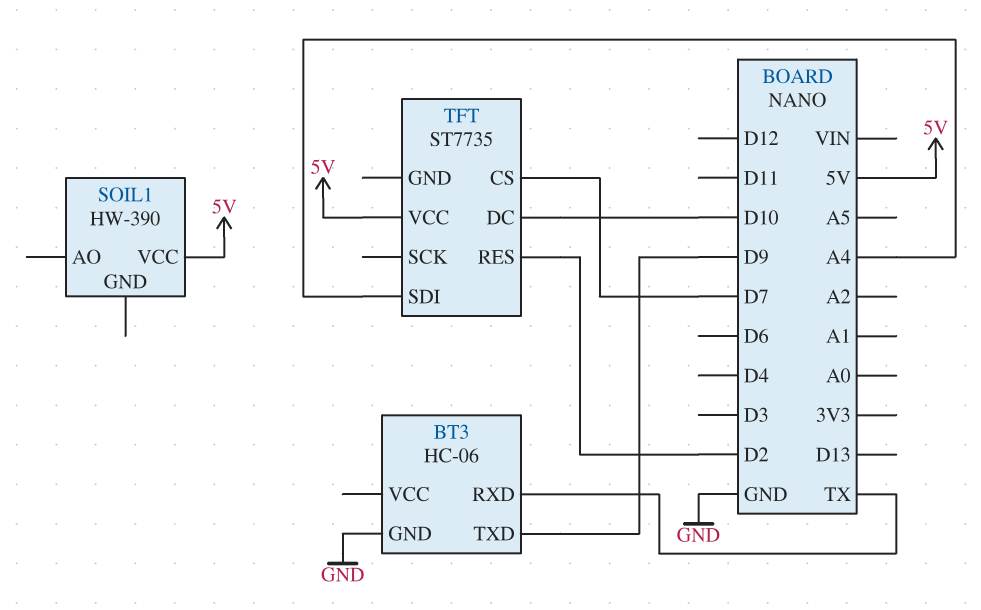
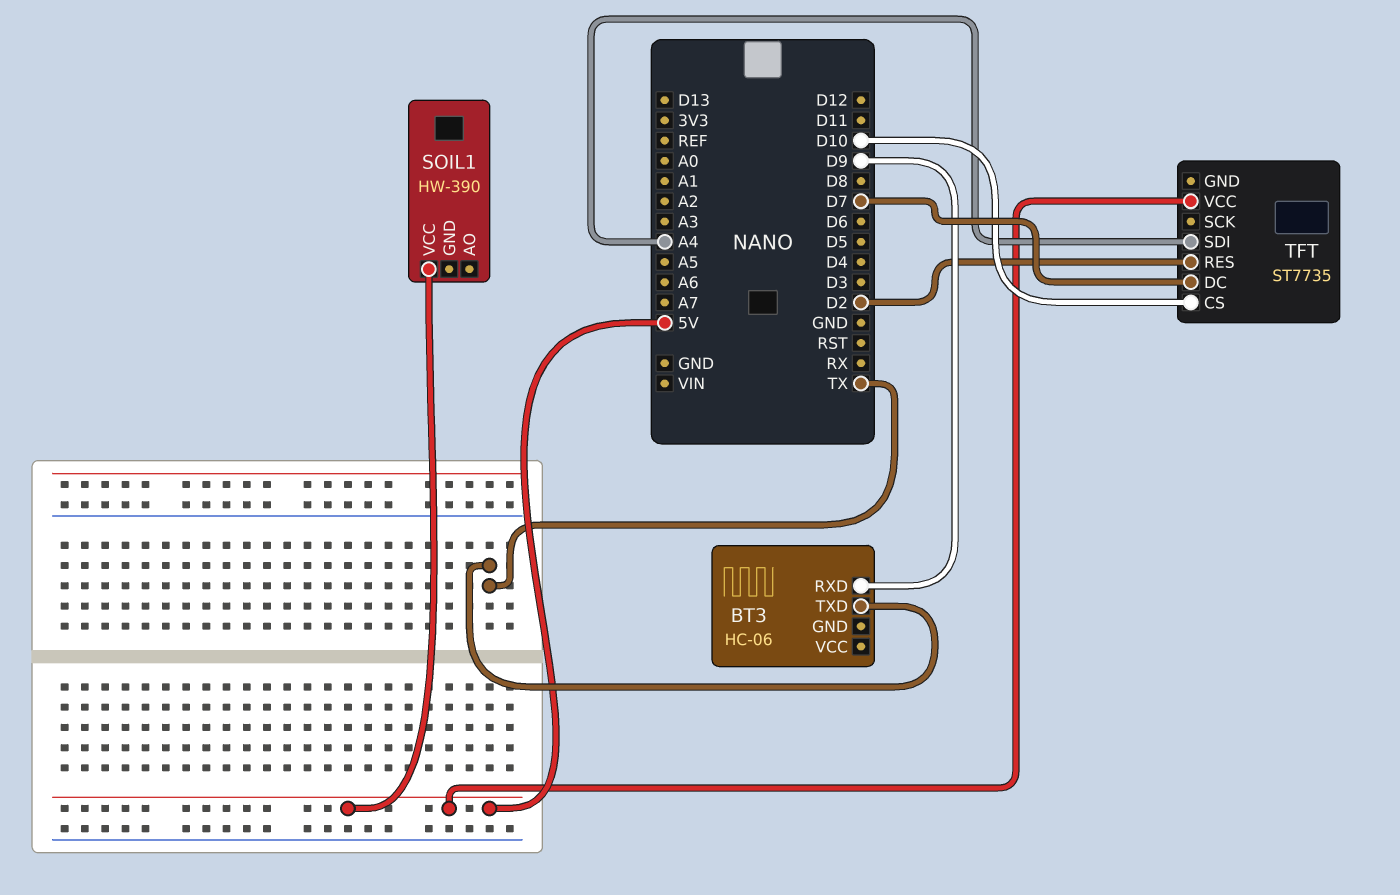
BT3 pin GND: GND -> none
BT3 pin RXD: TX -> D9
BT3 pin TXD: D9 -> TX
TFT pin CS: D7 -> D10
TFT pin DC: D10 -> D7

